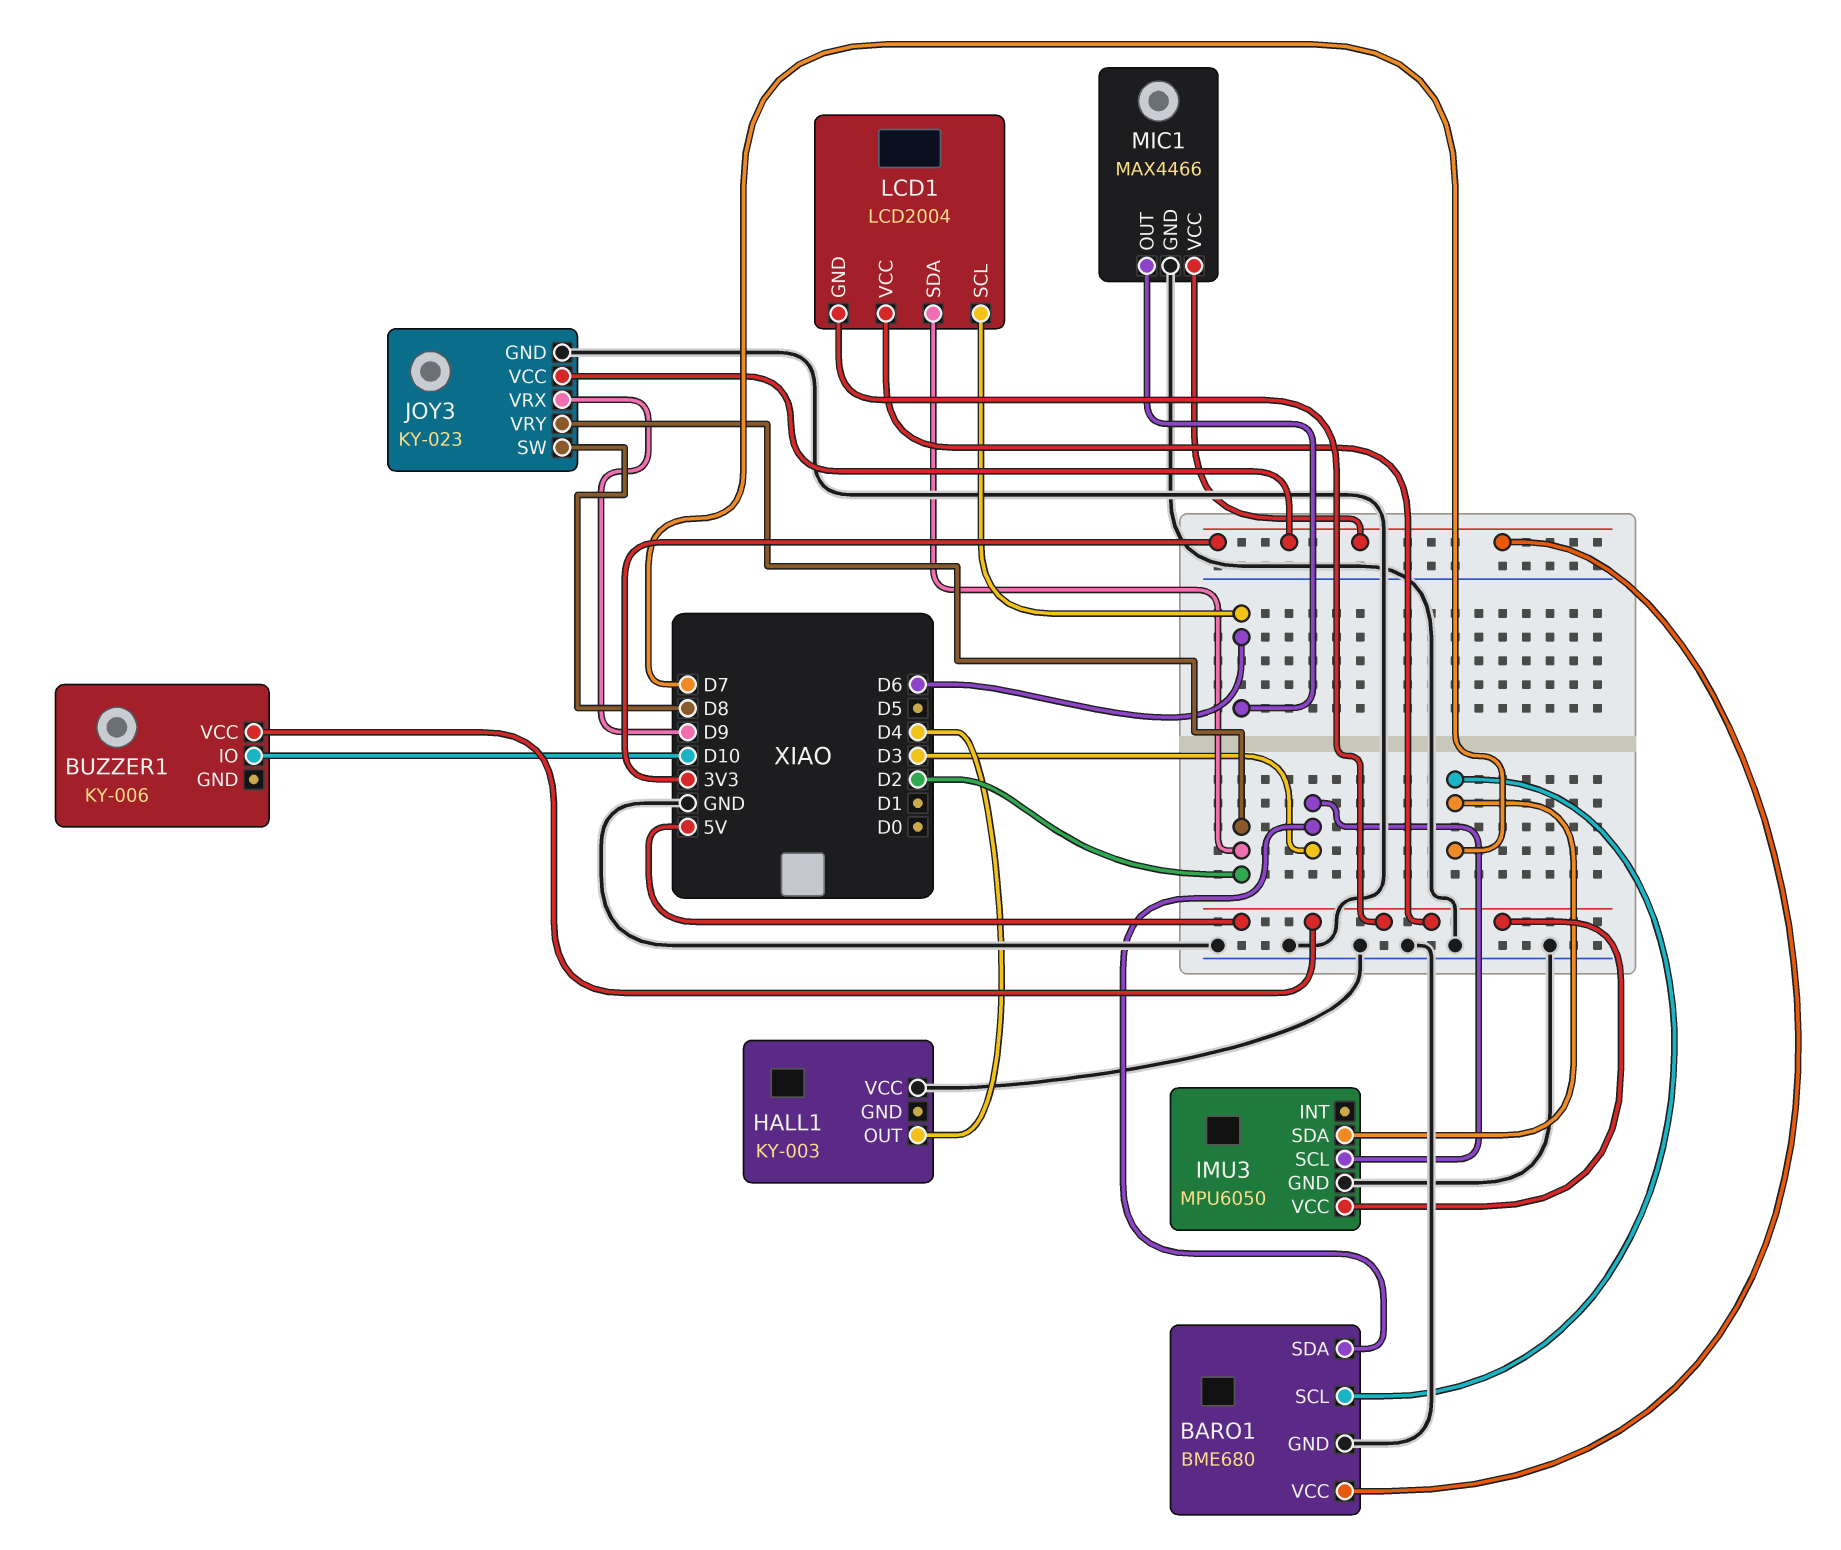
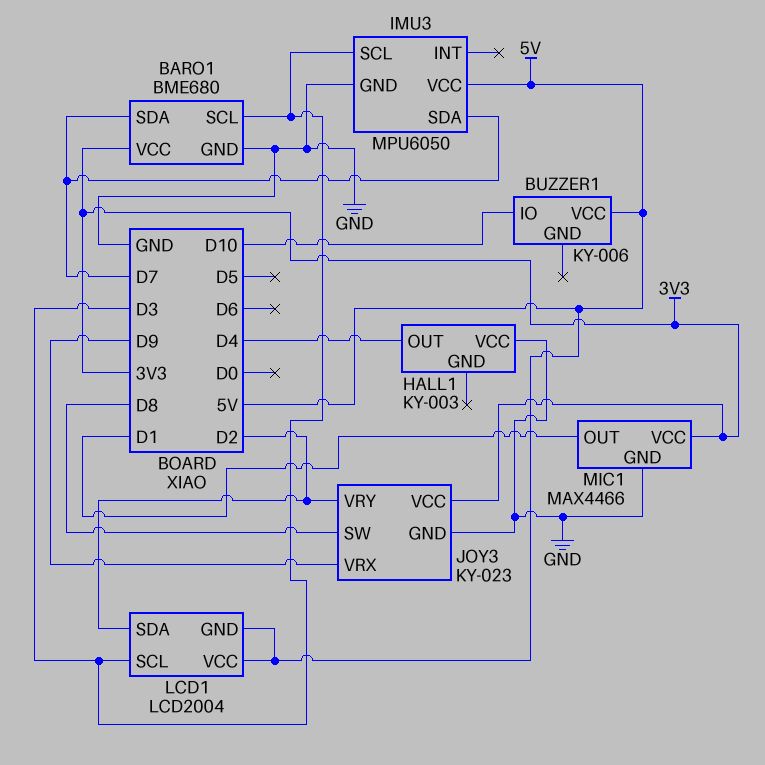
BARO1 pin SCL: D7 -> D3
BARO1 pin SDA: D3 -> D7
LCD1 pin SCL: D6 -> D3
MIC1 pin OUT: D6 -> D1

